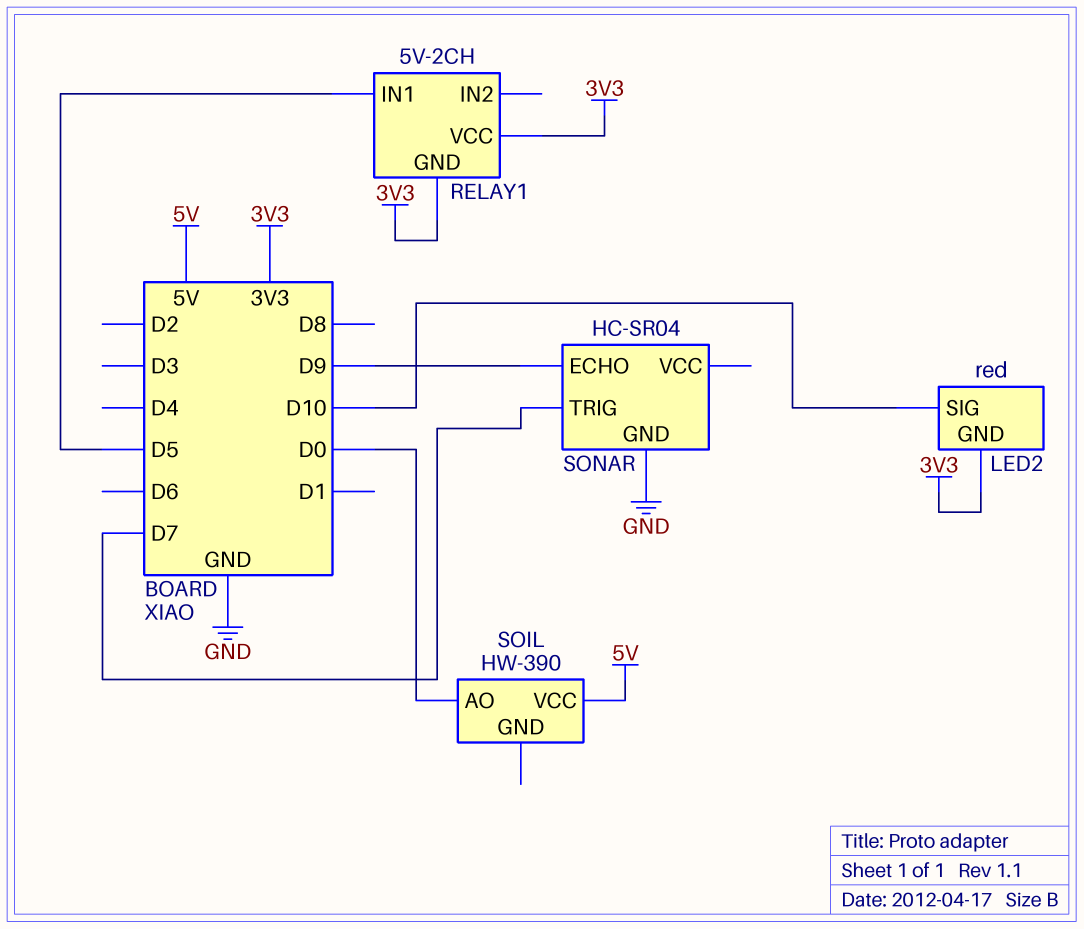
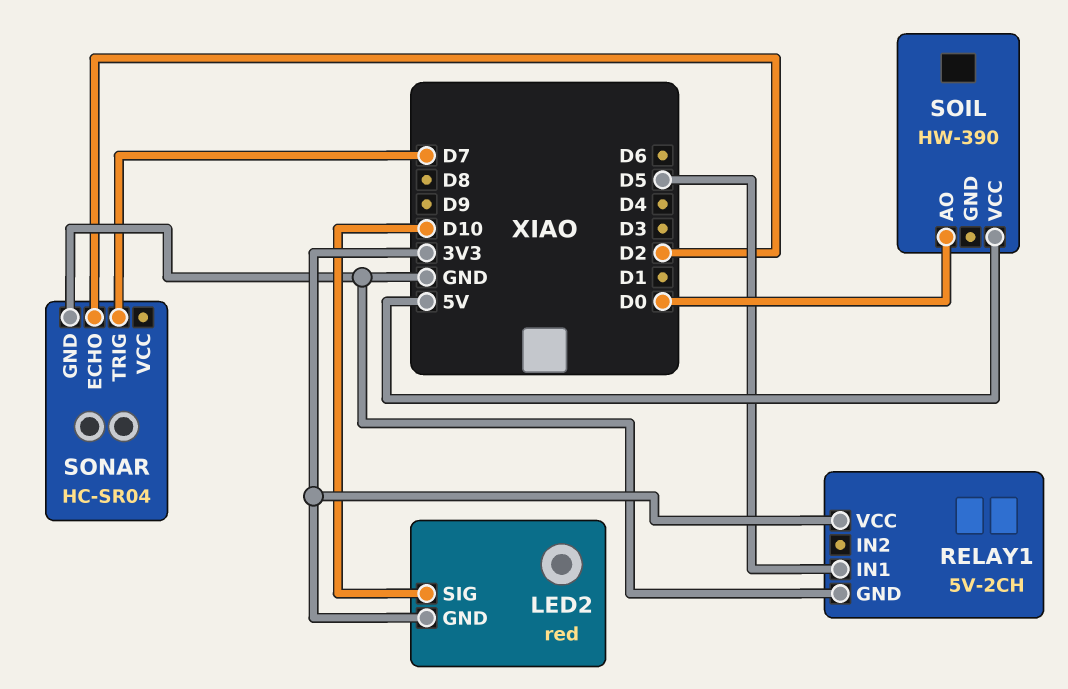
RELAY1 pin GND: 3V3 -> GND
SONAR pin ECHO: D9 -> D2

